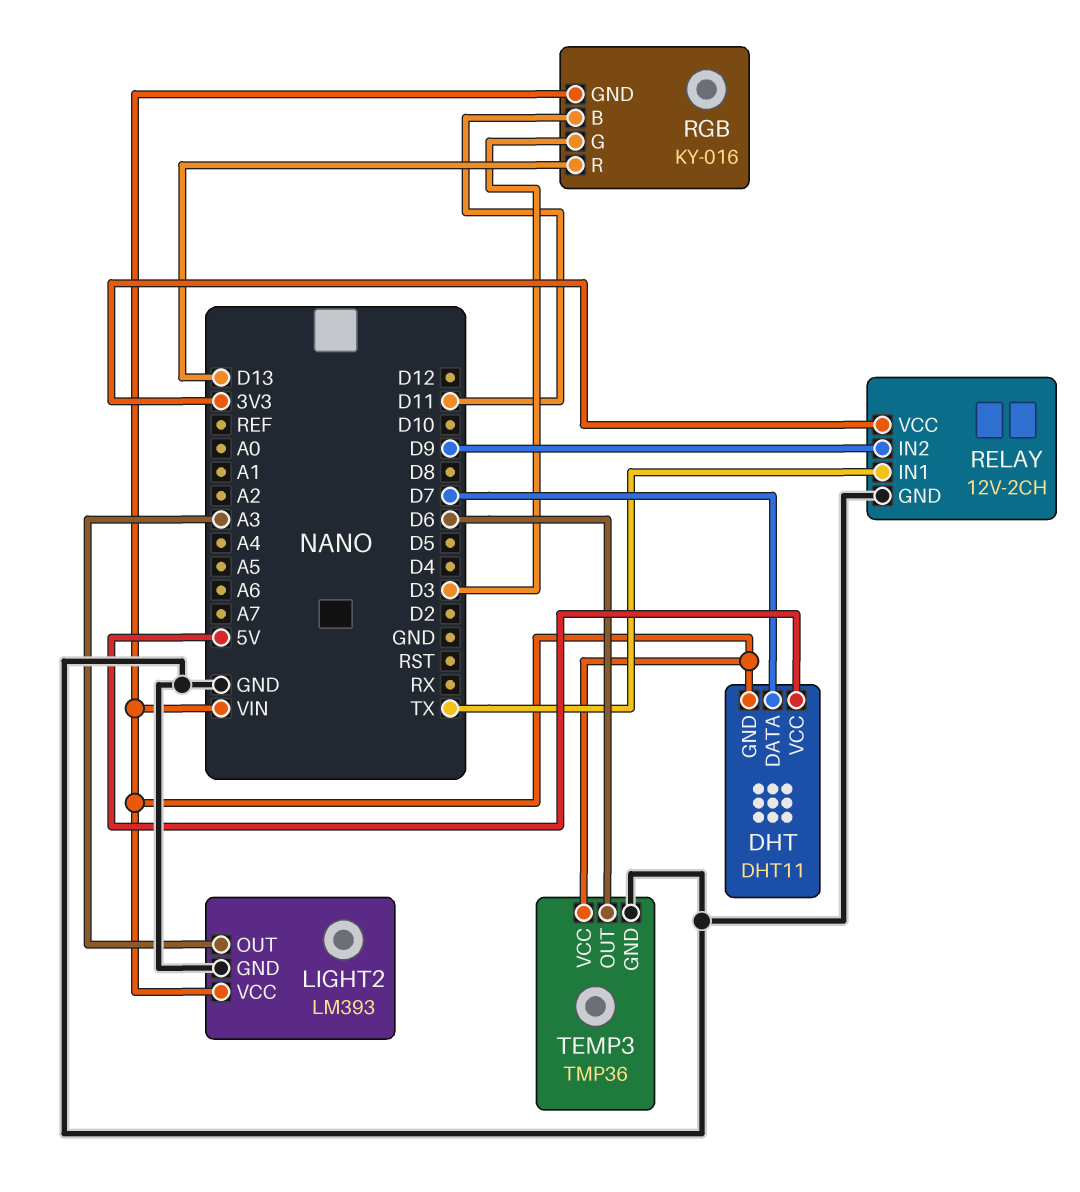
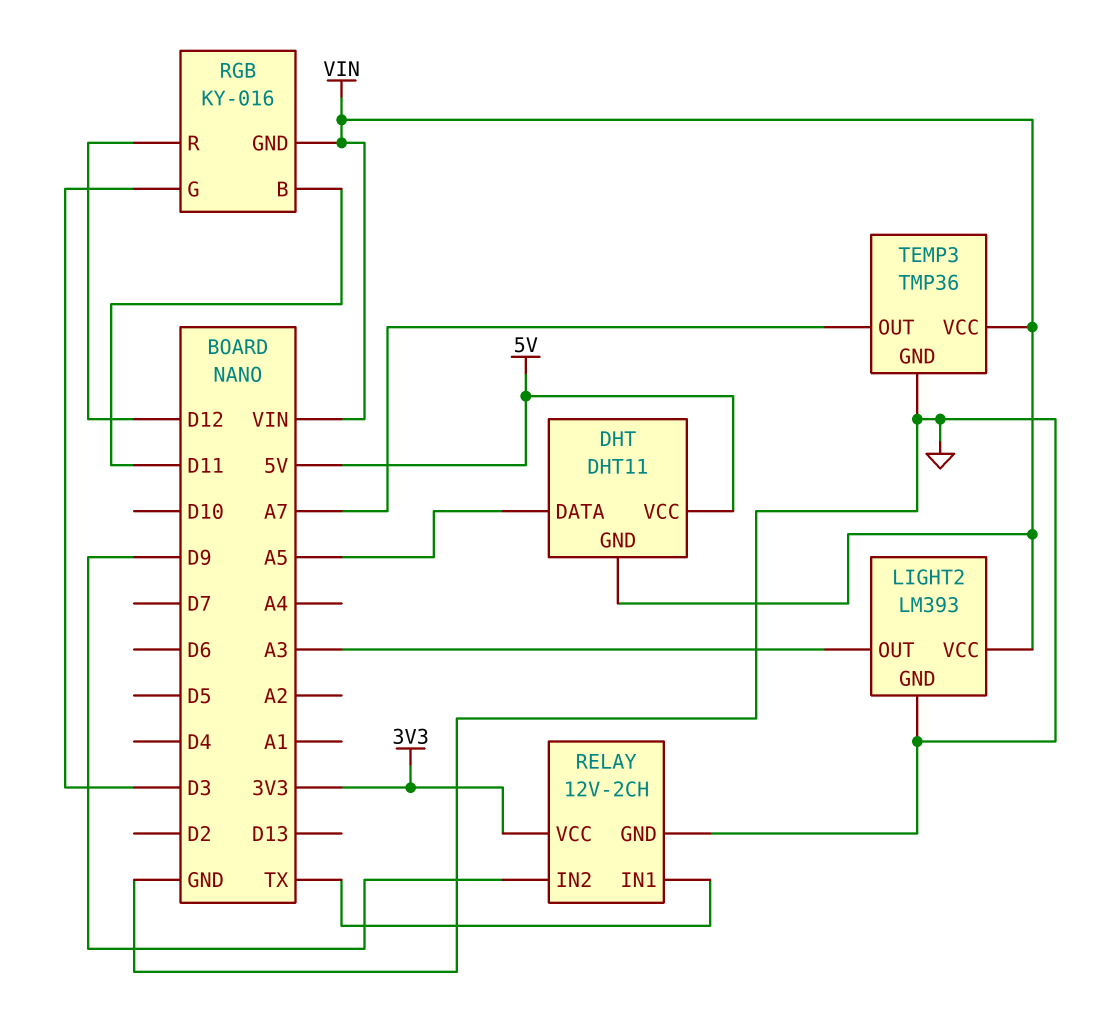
DHT pin DATA: D7 -> A5
RGB pin R: D13 -> D12
TEMP3 pin OUT: D6 -> A7

